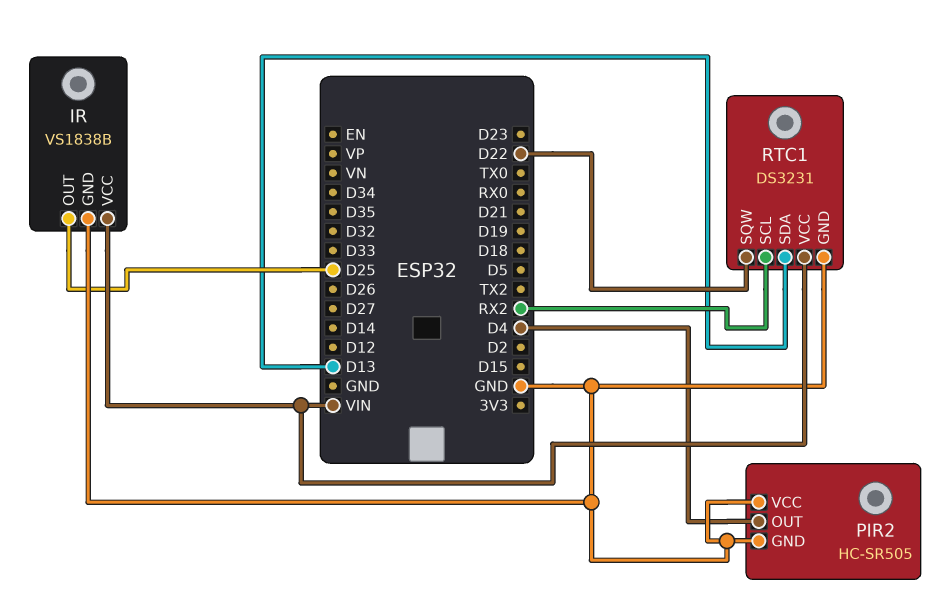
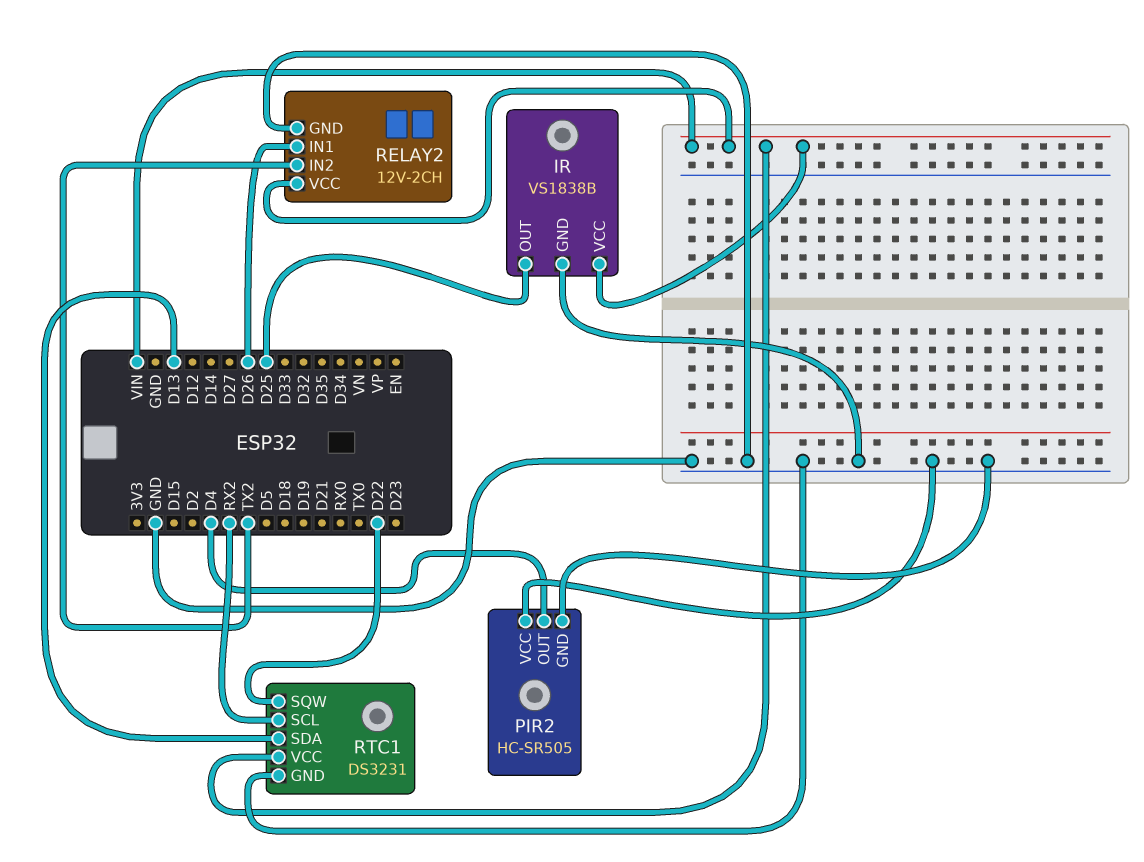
RELAY2: none -> 12V-2CH
RELAY2 pin GND: none -> GND
RELAY2 pin IN1: none -> D26
RELAY2 pin IN2: none -> TX2
RELAY2 pin VCC: none -> VIN

